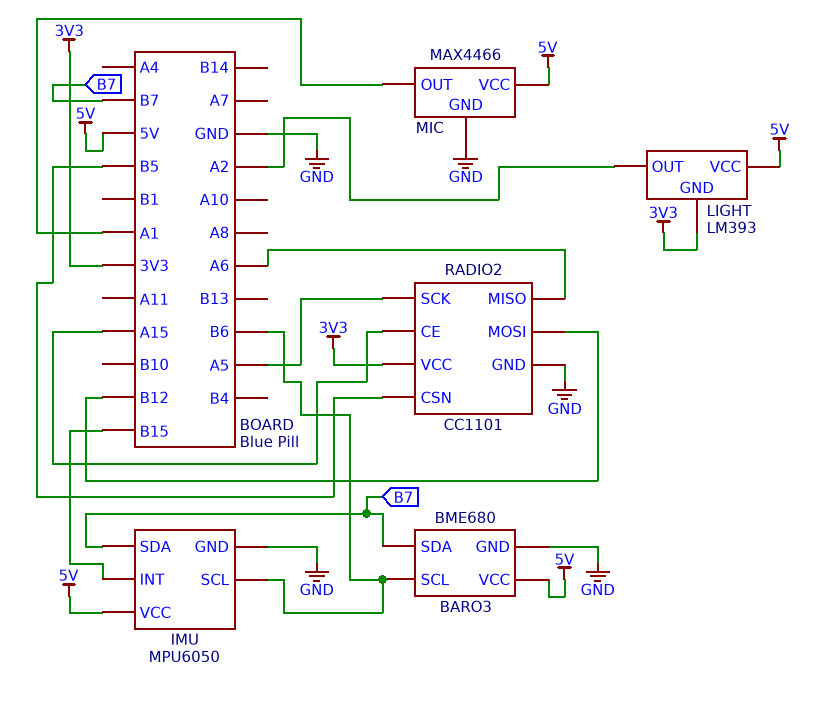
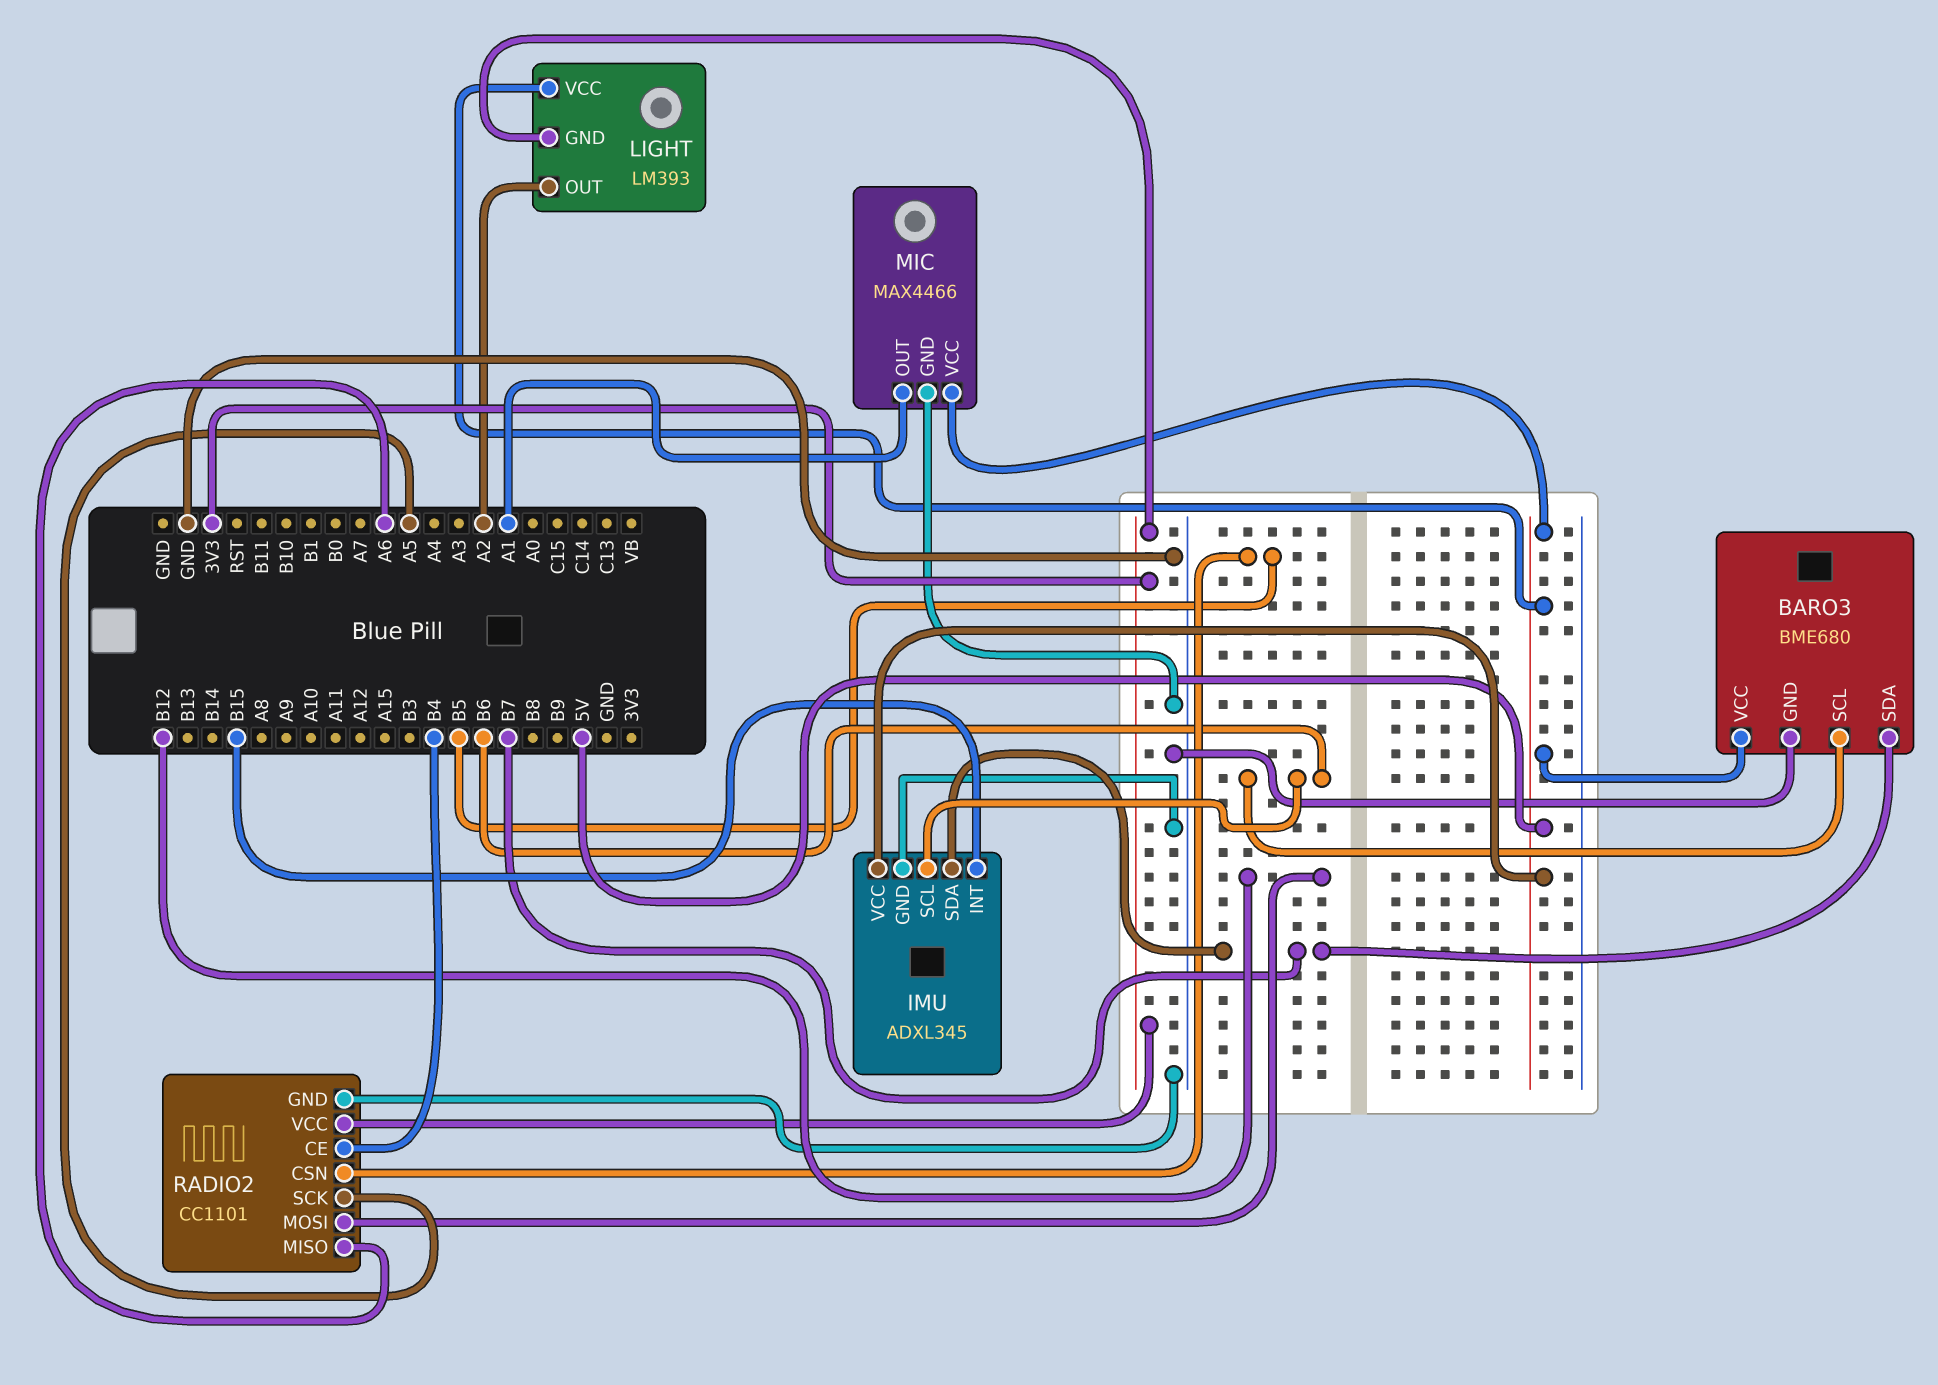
IMU: MPU6050 -> ADXL345
RADIO2 pin CE: A15 -> B4

